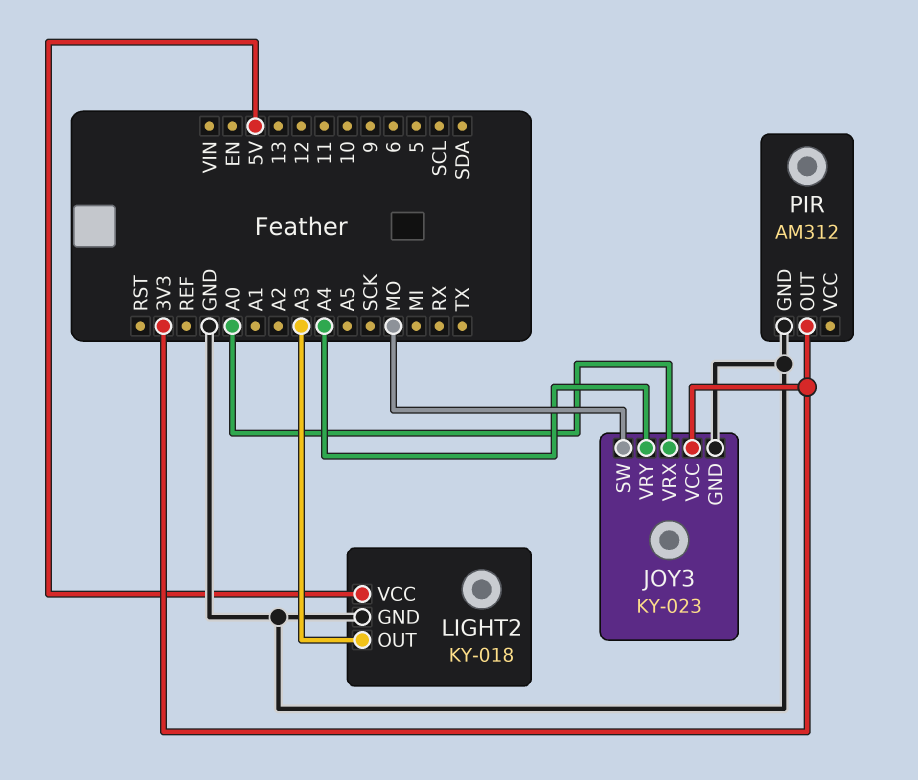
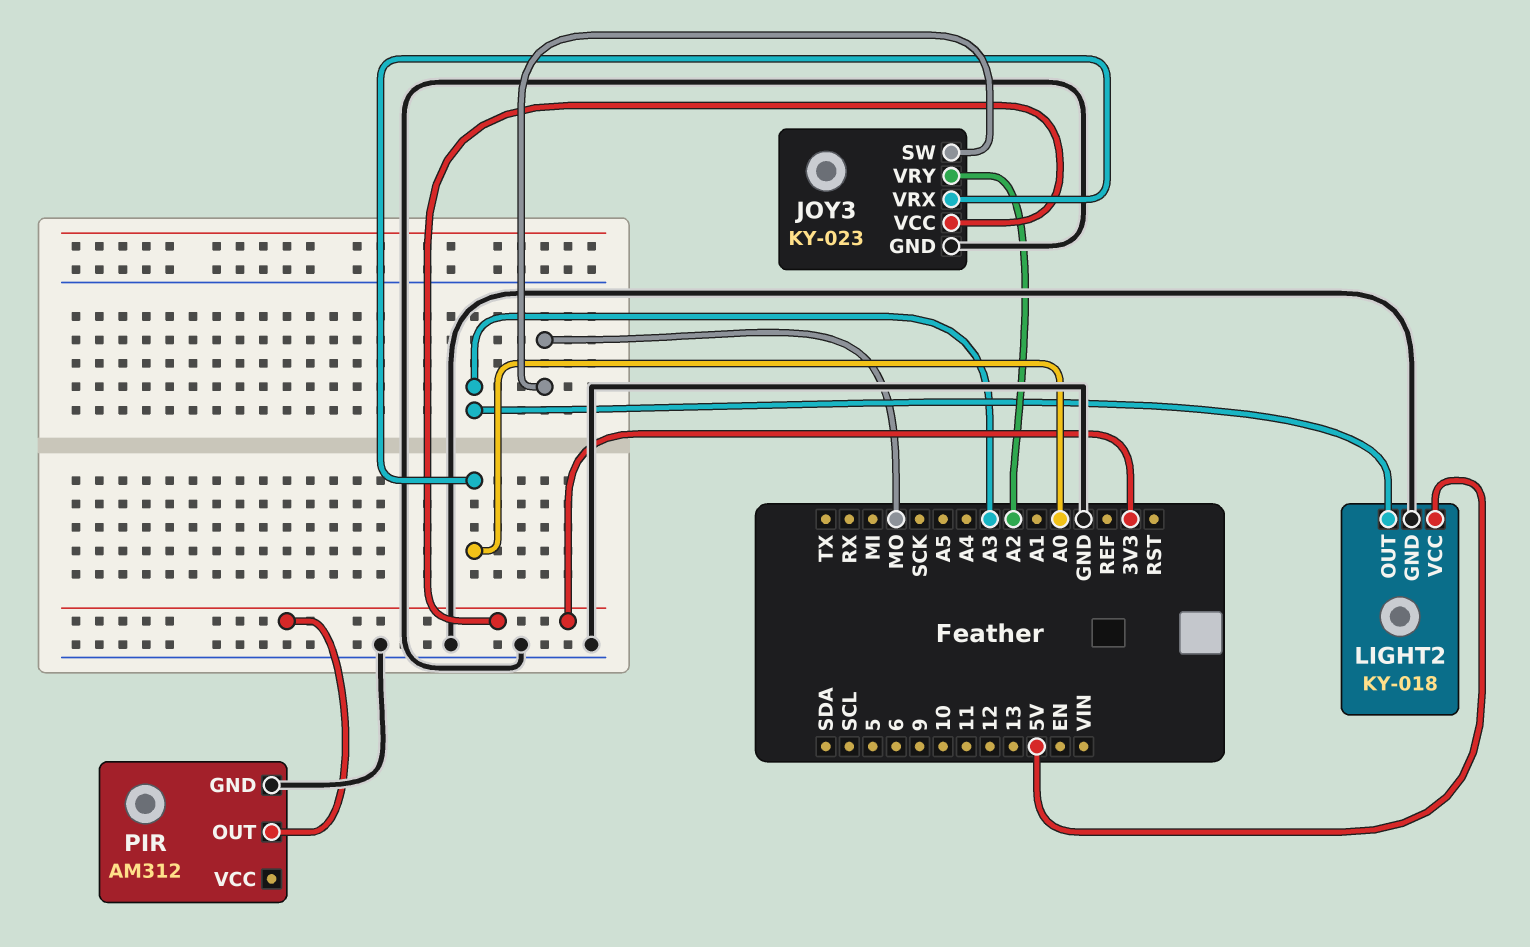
JOY3 pin VRY: A4 -> A2

